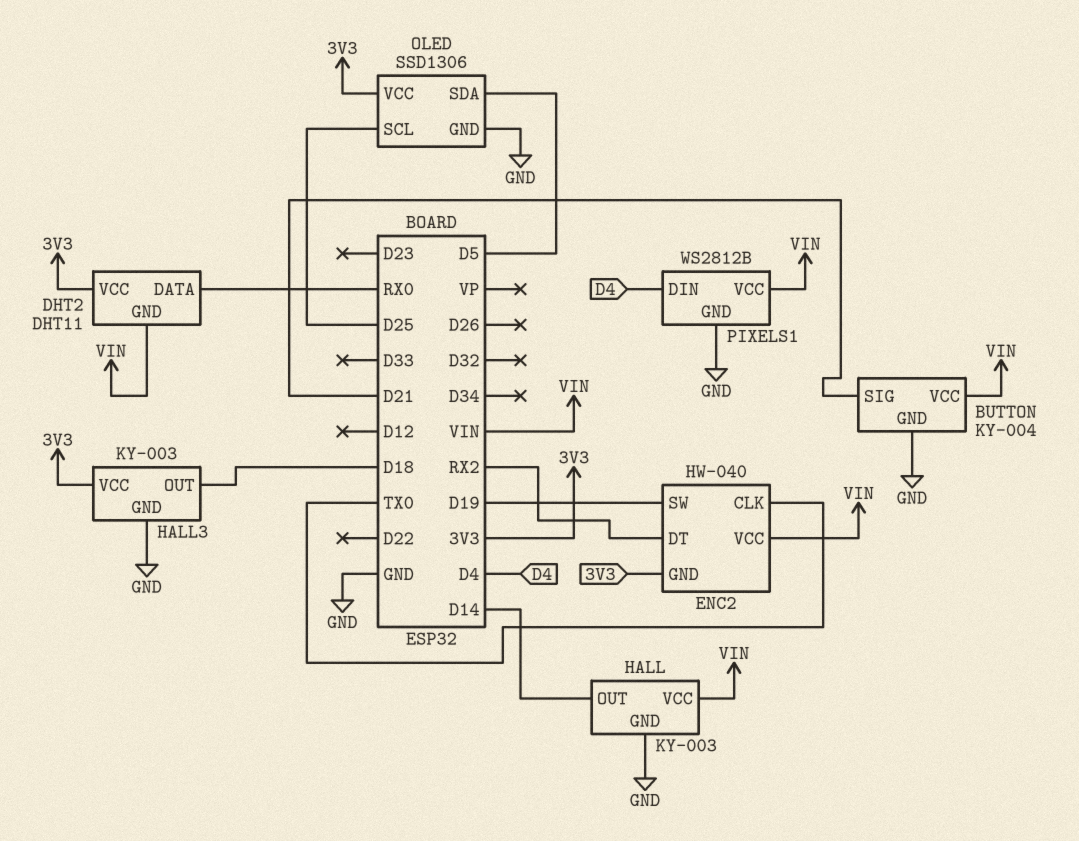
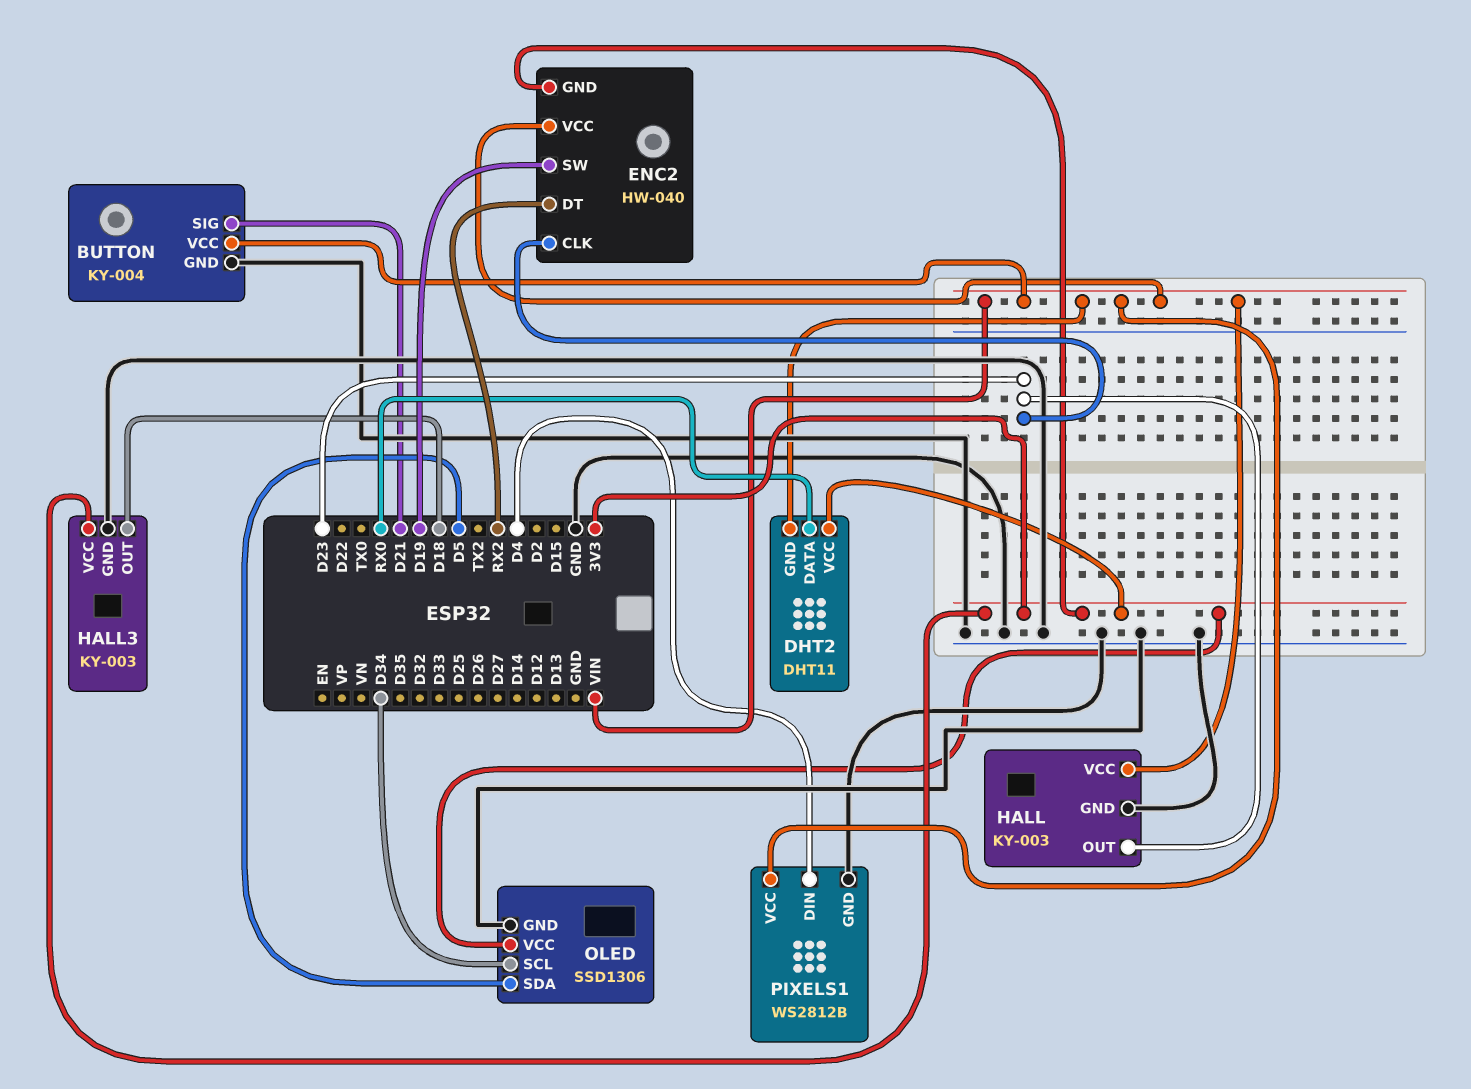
ENC2 pin CLK: TX0 -> D23
HALL pin OUT: D14 -> D23
OLED pin SCL: D25 -> D34

